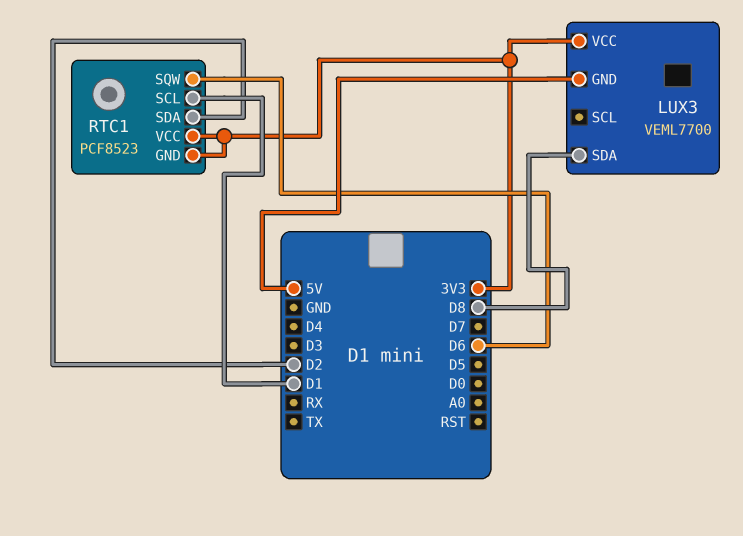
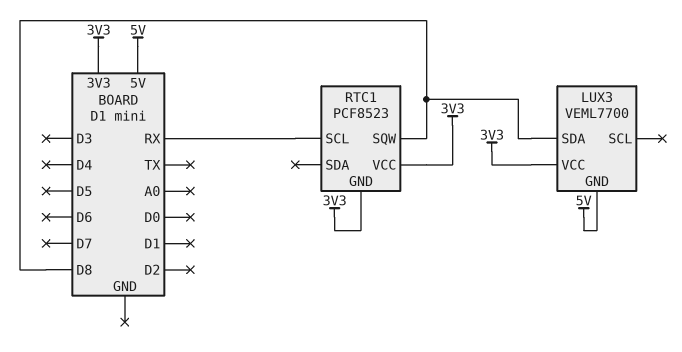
RTC1 pin SCL: D1 -> RX
RTC1 pin SDA: D2 -> none
RTC1 pin SQW: D6 -> D8

